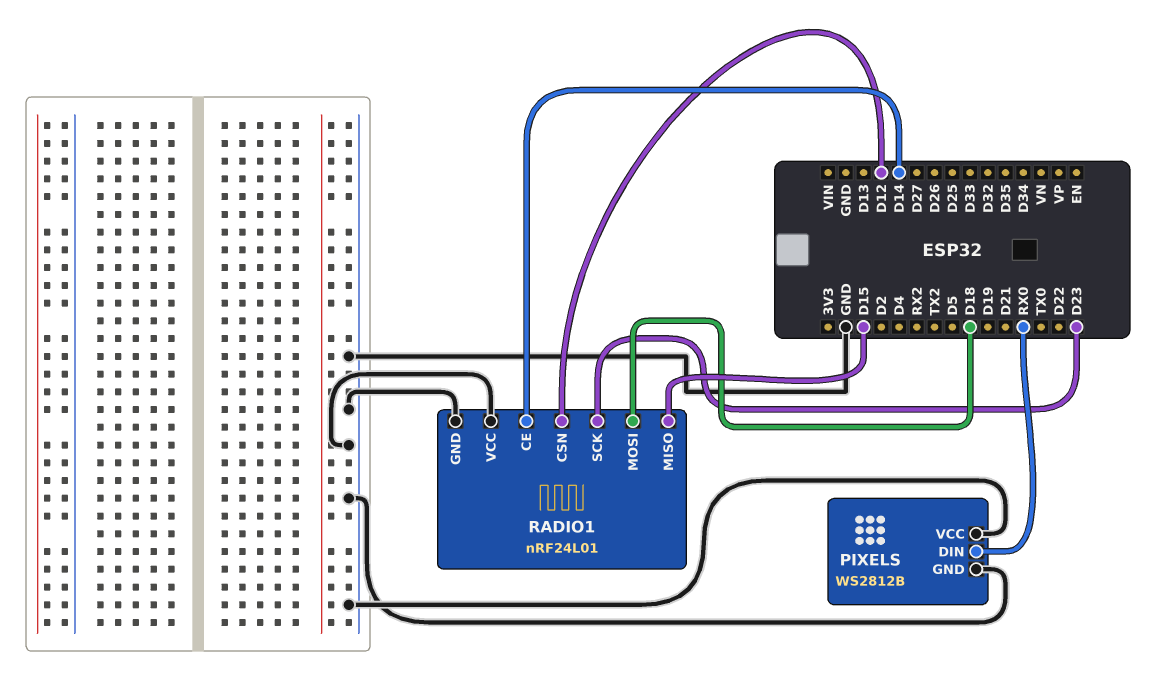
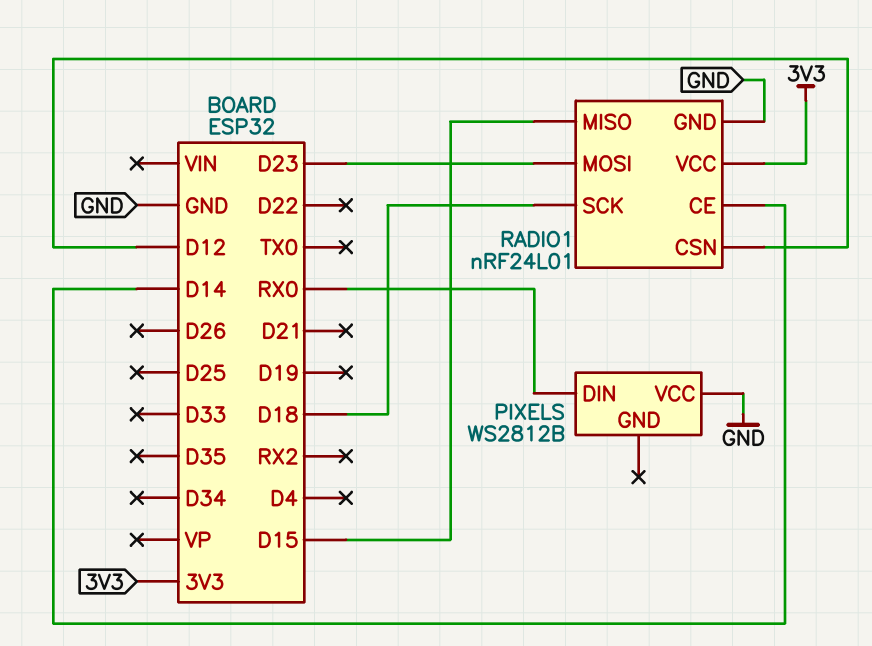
PIXELS pin GND: GND -> none
RADIO1 pin MOSI: D18 -> D23
RADIO1 pin SCK: D23 -> D18
RADIO1 pin VCC: GND -> 3V3

